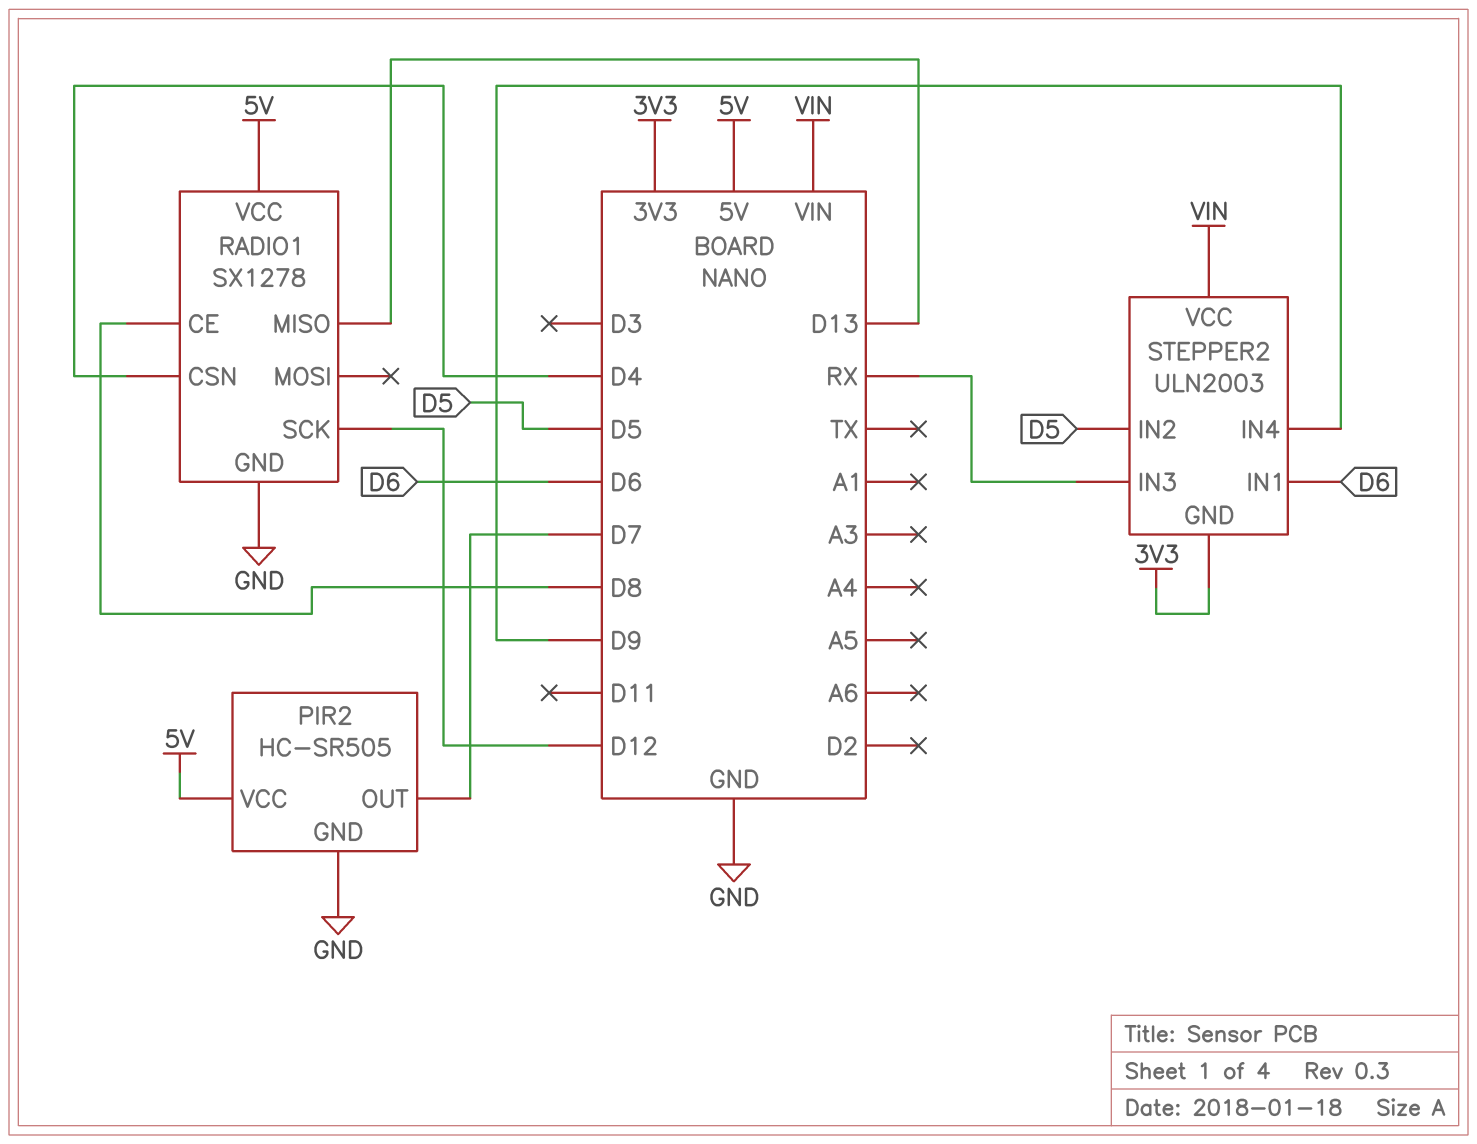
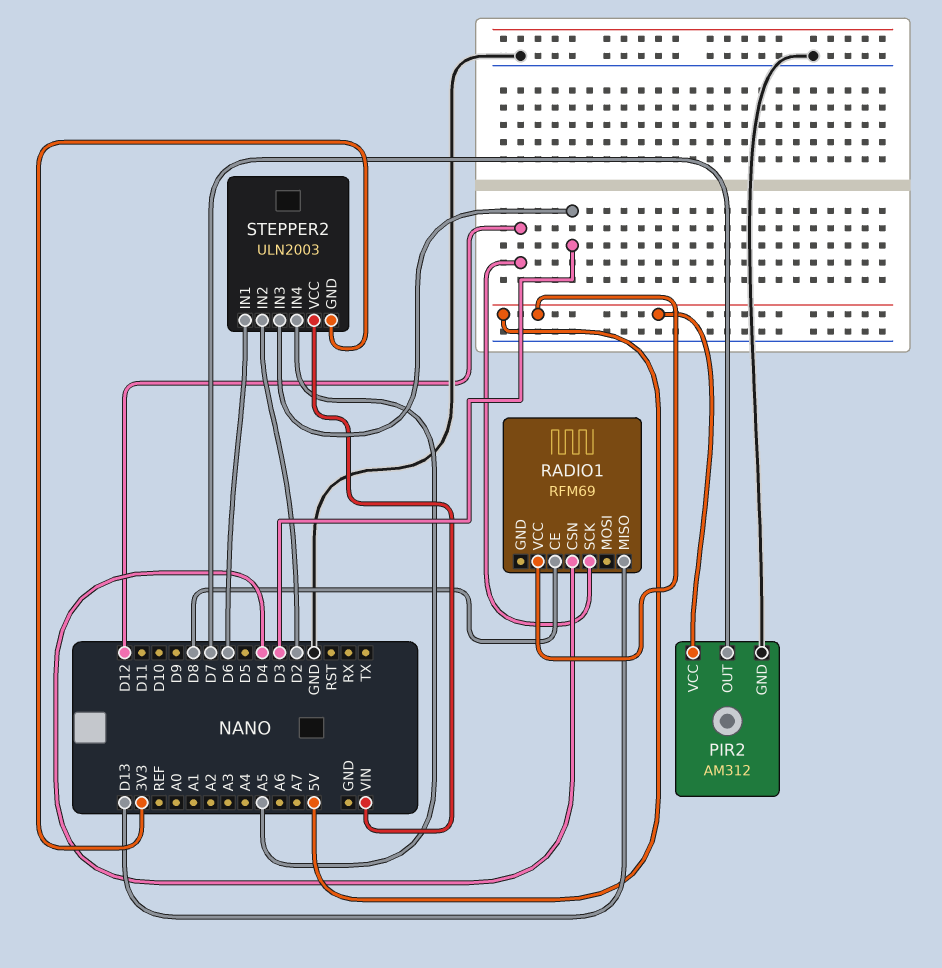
PIR2: HC-SR505 -> AM312
RADIO1: SX1278 -> RFM69
RADIO1 pin GND: GND -> none
STEPPER2 pin IN2: D5 -> D2
STEPPER2 pin IN3: RX -> D3
STEPPER2 pin IN4: D9 -> A5

